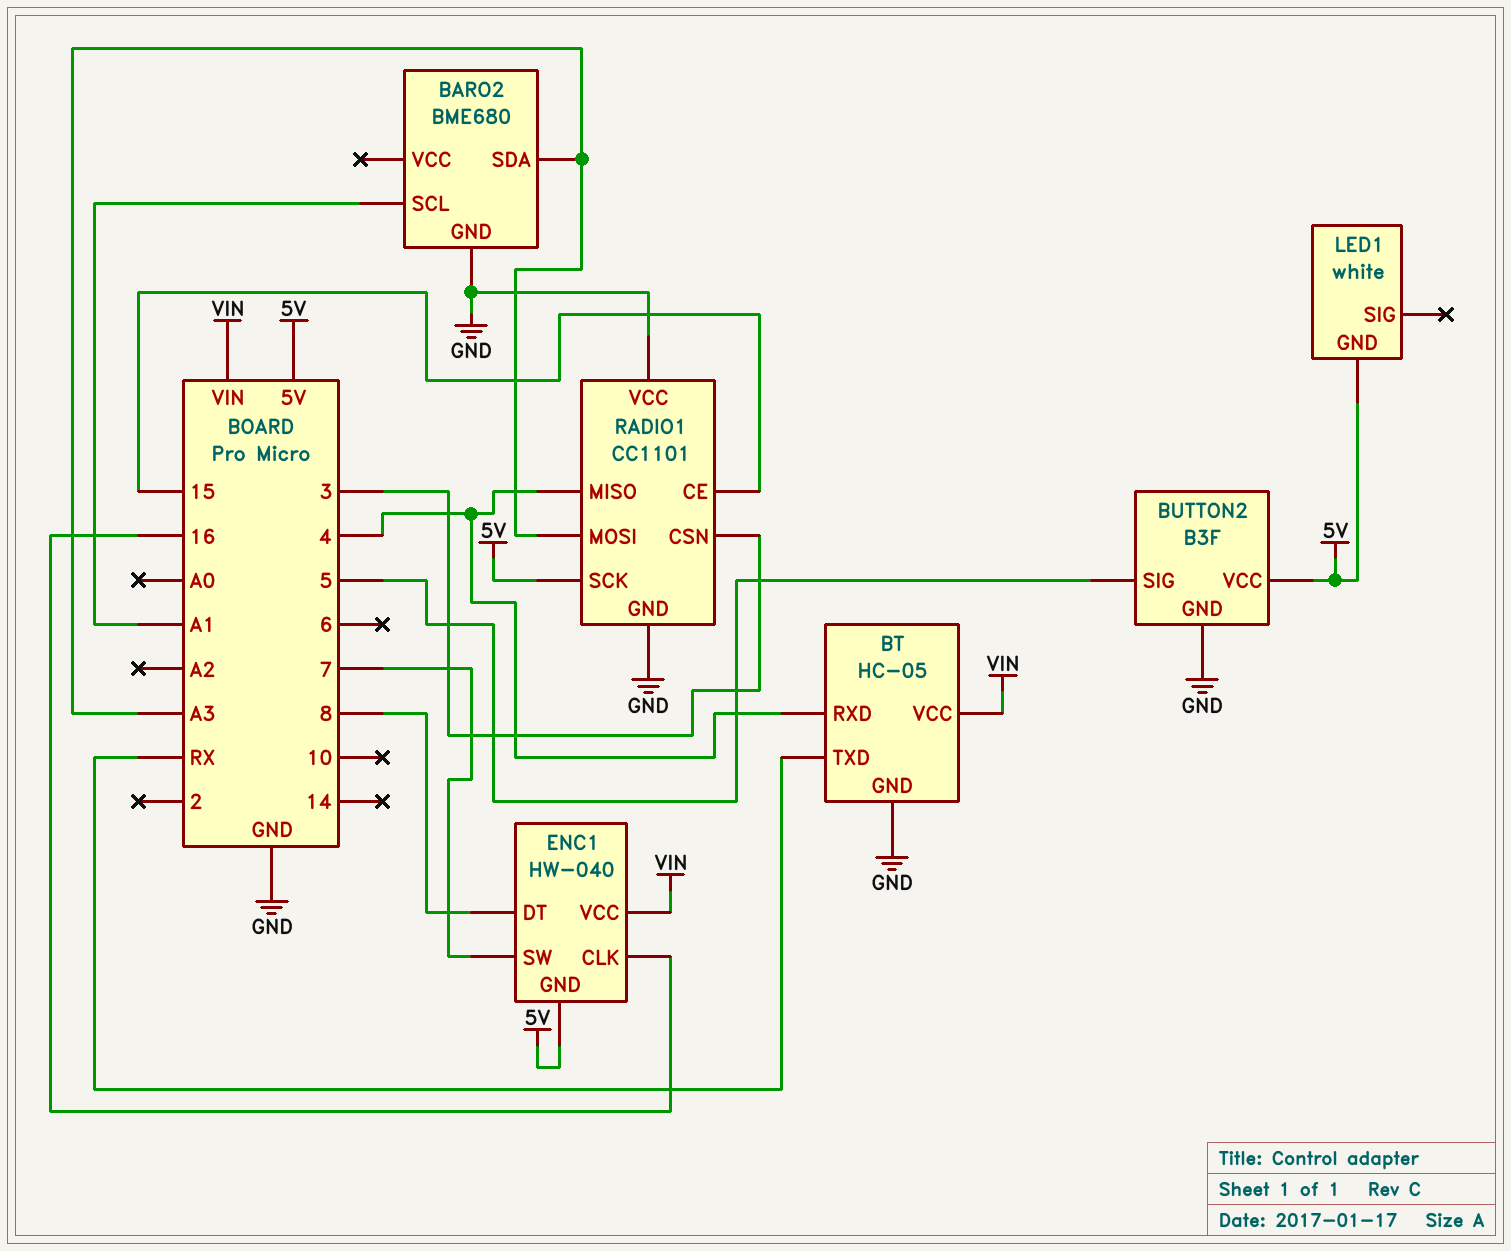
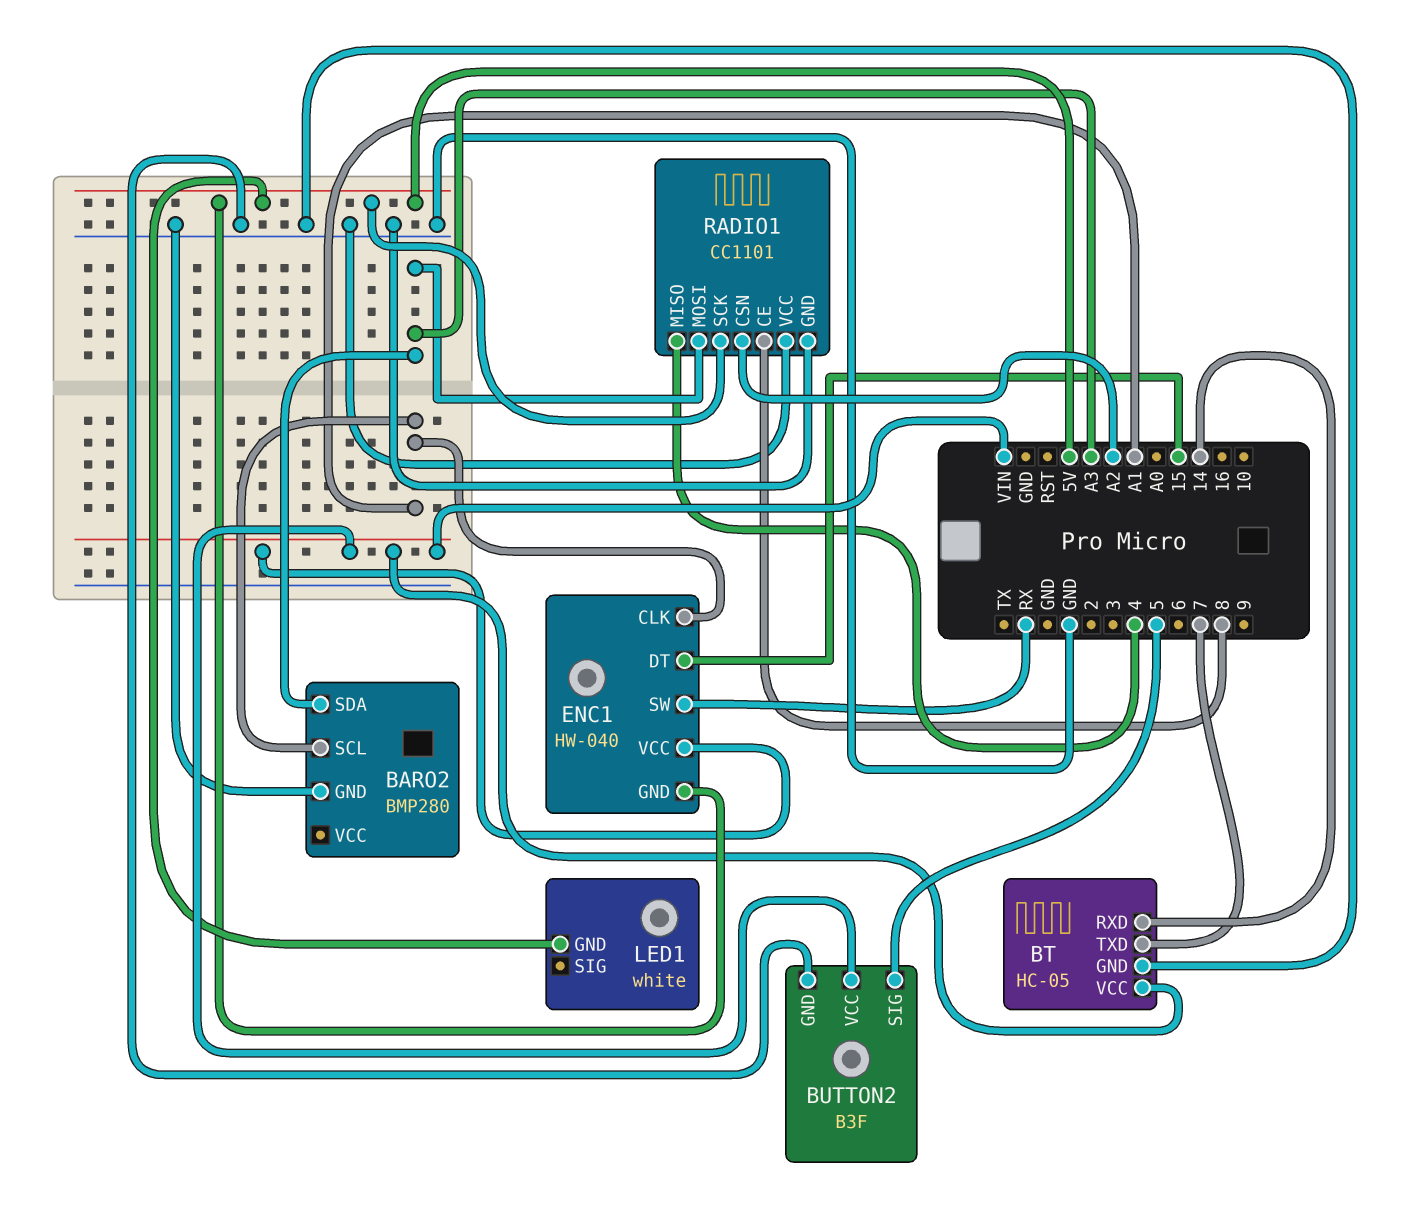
BARO2: BME680 -> BMP280
BT pin RXD: 4 -> 14
BT pin TXD: RX -> 7
BUTTON2 pin VCC: 5V -> VIN
ENC1 pin CLK: 16 -> A1
ENC1 pin DT: 8 -> 15
ENC1 pin SW: 7 -> RX
RADIO1 pin CE: 15 -> 8
RADIO1 pin CSN: 3 -> A2

